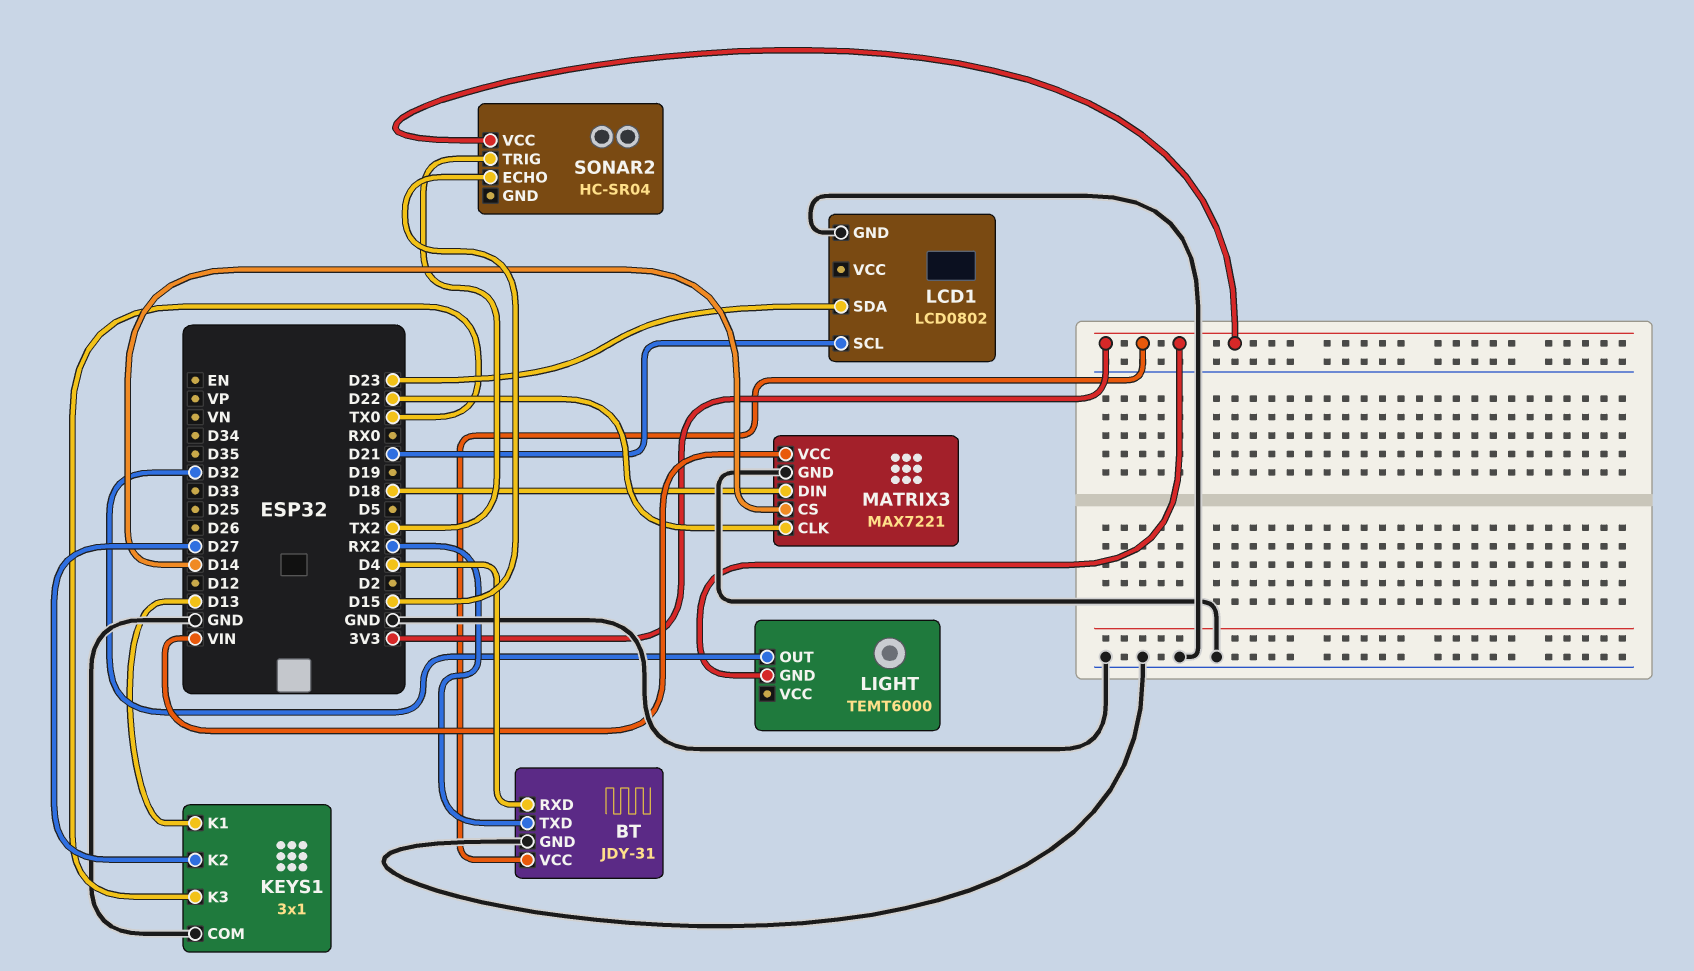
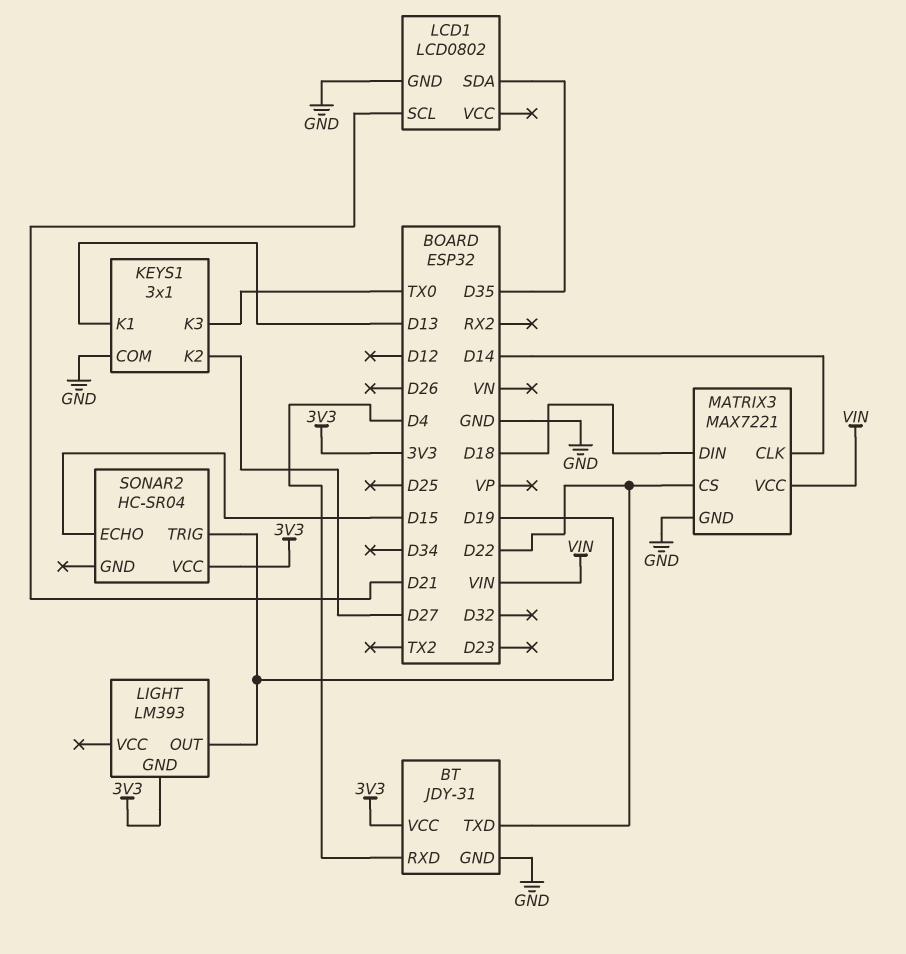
BT pin TXD: RX2 -> D22
LCD1 pin SDA: D23 -> D35
LIGHT: TEMT6000 -> LM393
LIGHT pin OUT: D32 -> D19
MATRIX3 pin CLK: D22 -> D14
MATRIX3 pin CS: D14 -> D22
SONAR2 pin TRIG: TX2 -> D19

